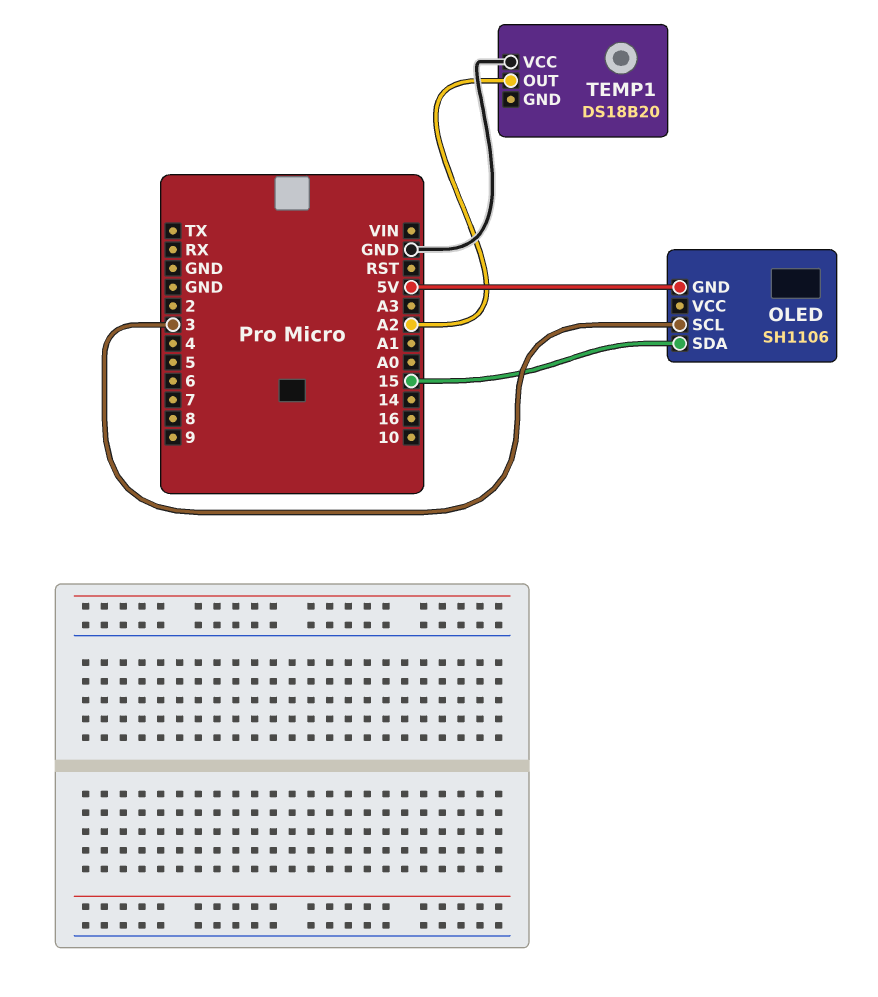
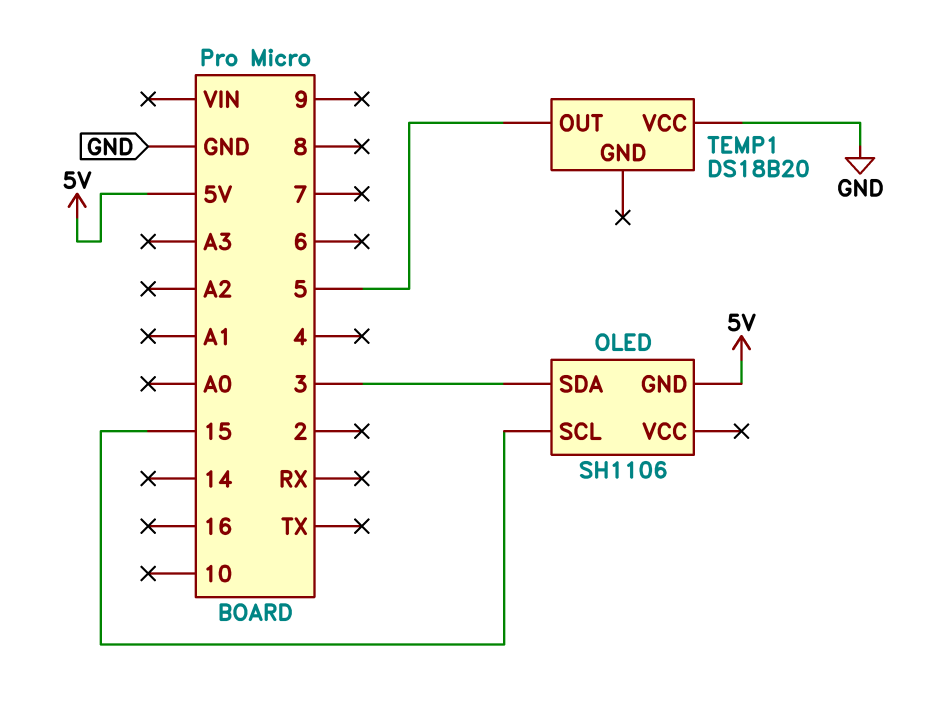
OLED pin SCL: 3 -> 15
OLED pin SDA: 15 -> 3
TEMP1 pin OUT: A2 -> 5

